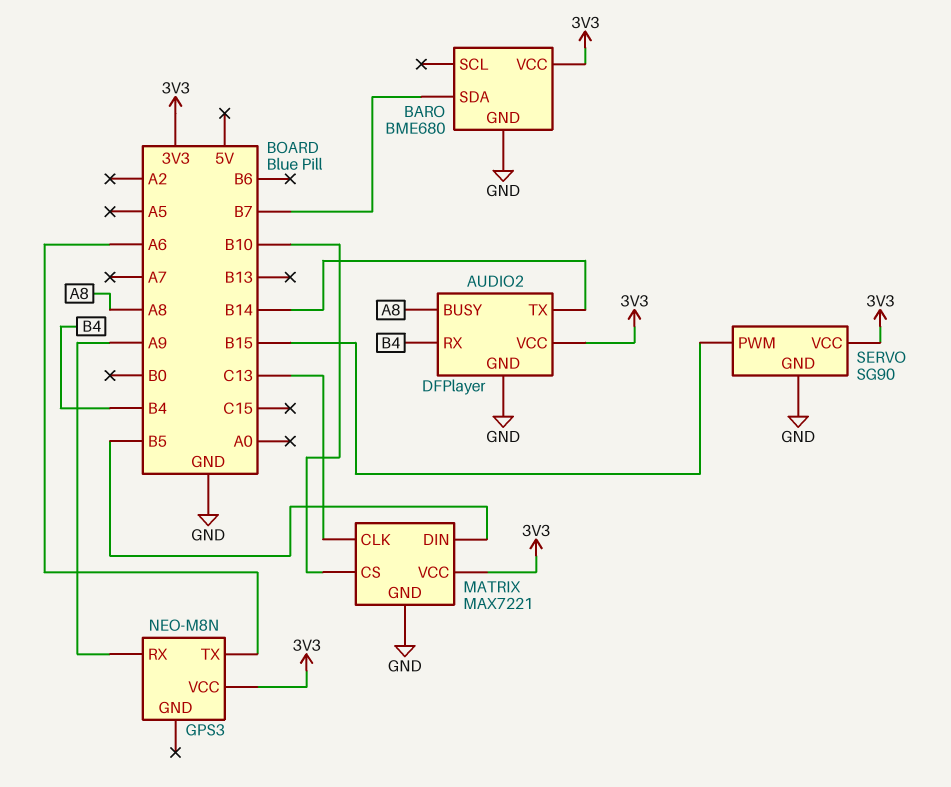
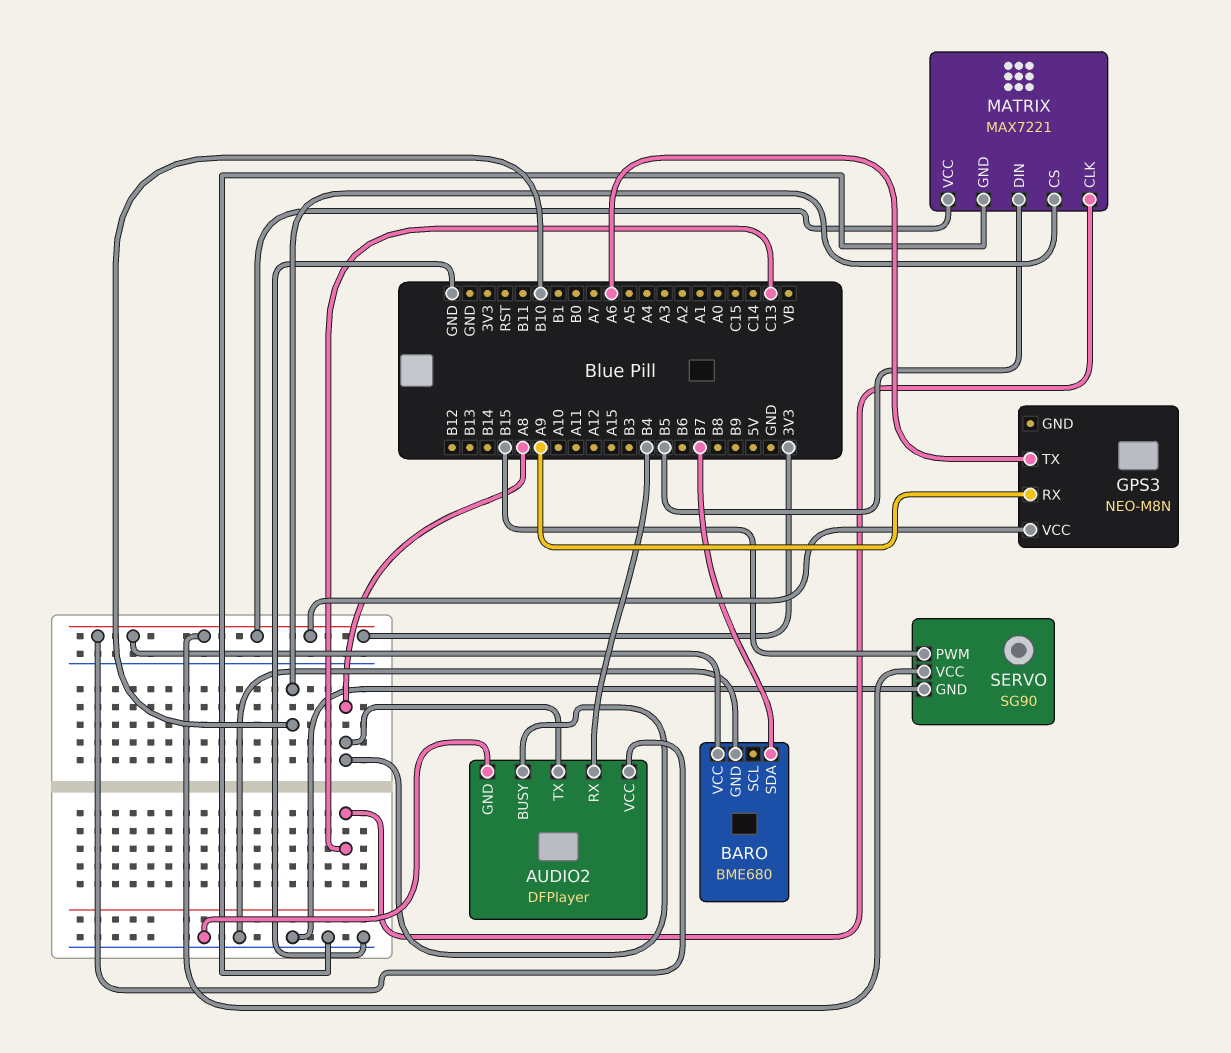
AUDIO2 pin TX: B14 -> A8

